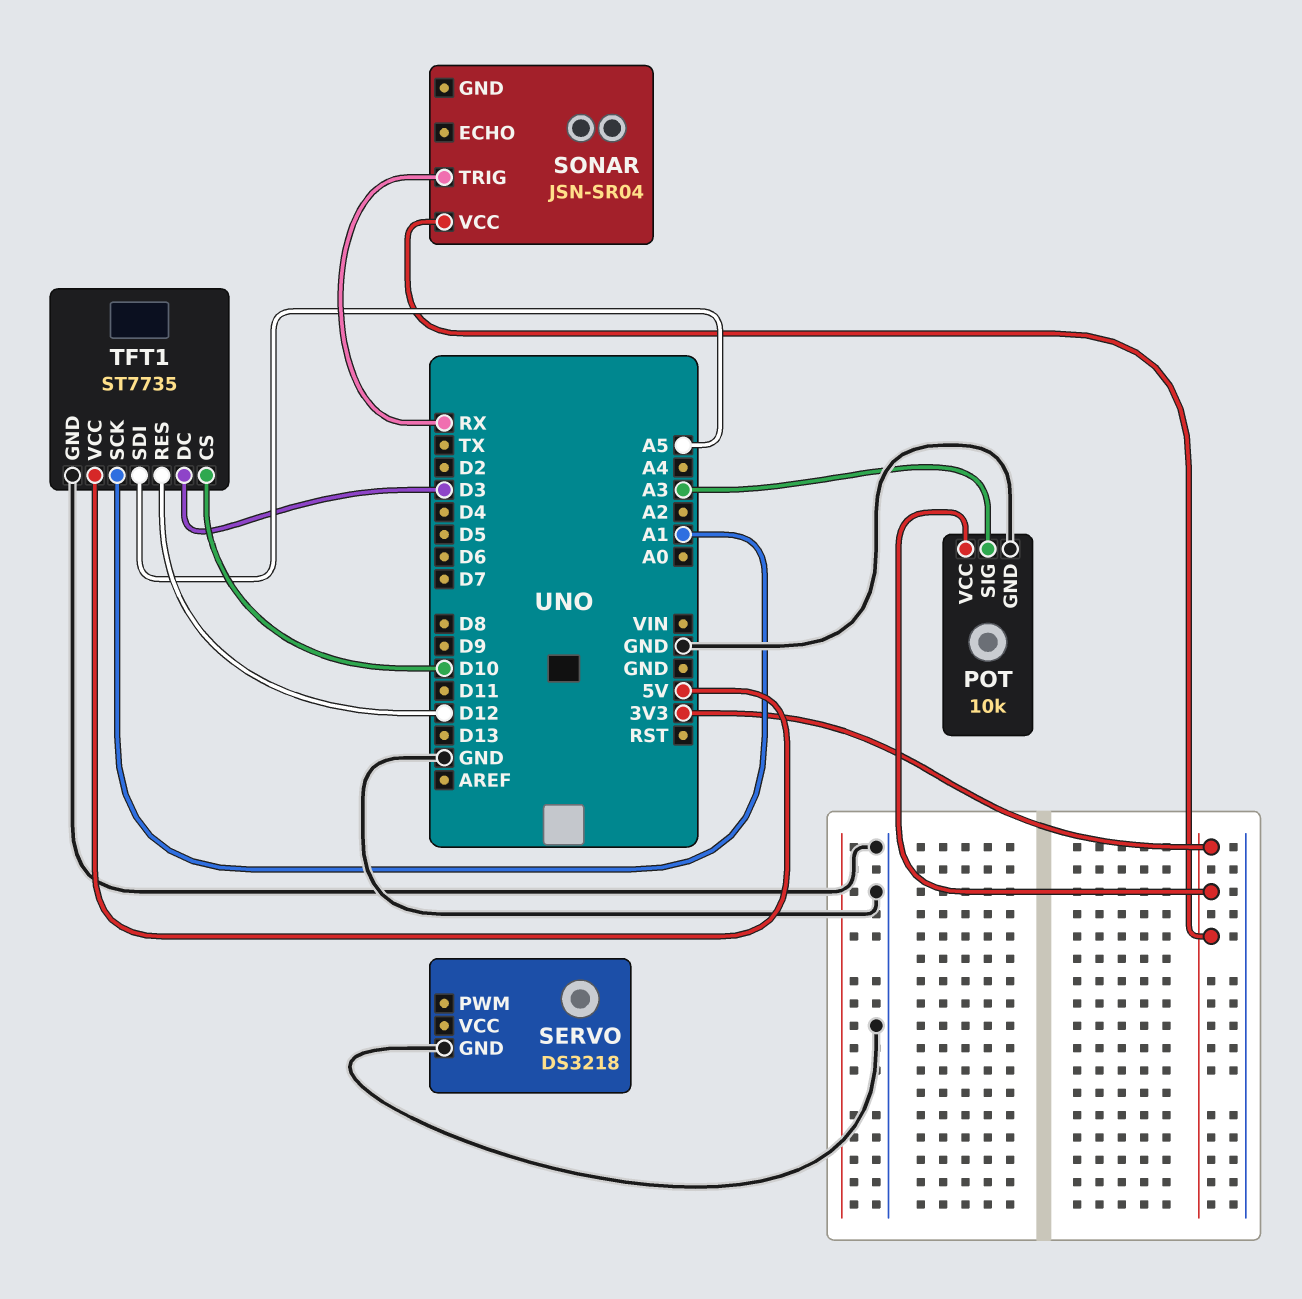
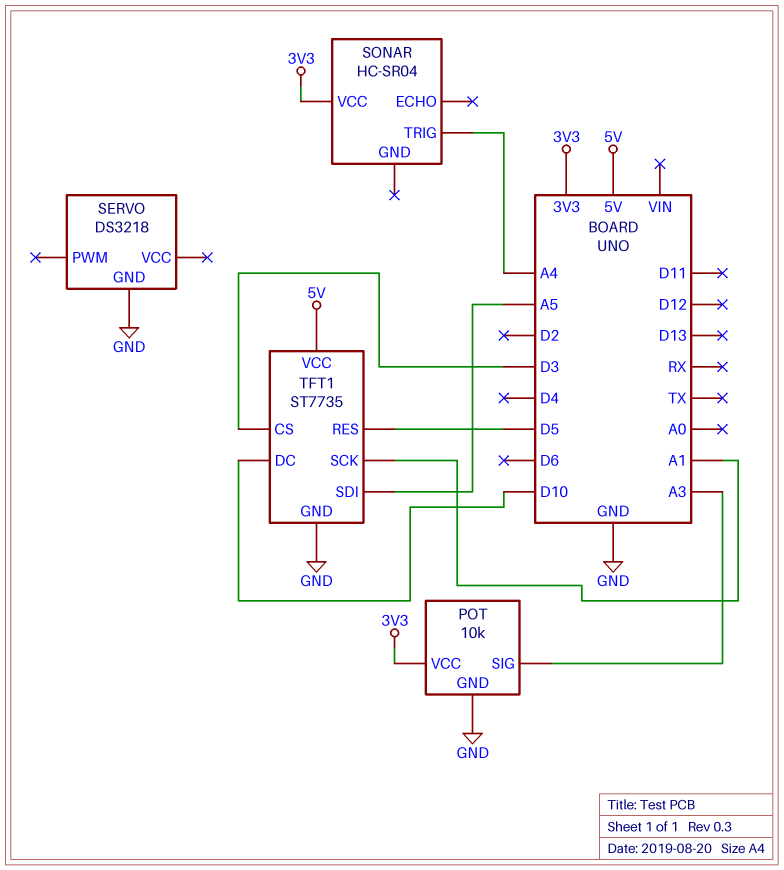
SONAR: JSN-SR04 -> HC-SR04
SONAR pin TRIG: RX -> A4
TFT1 pin CS: D10 -> D3
TFT1 pin DC: D3 -> D10
TFT1 pin RES: D12 -> D5

